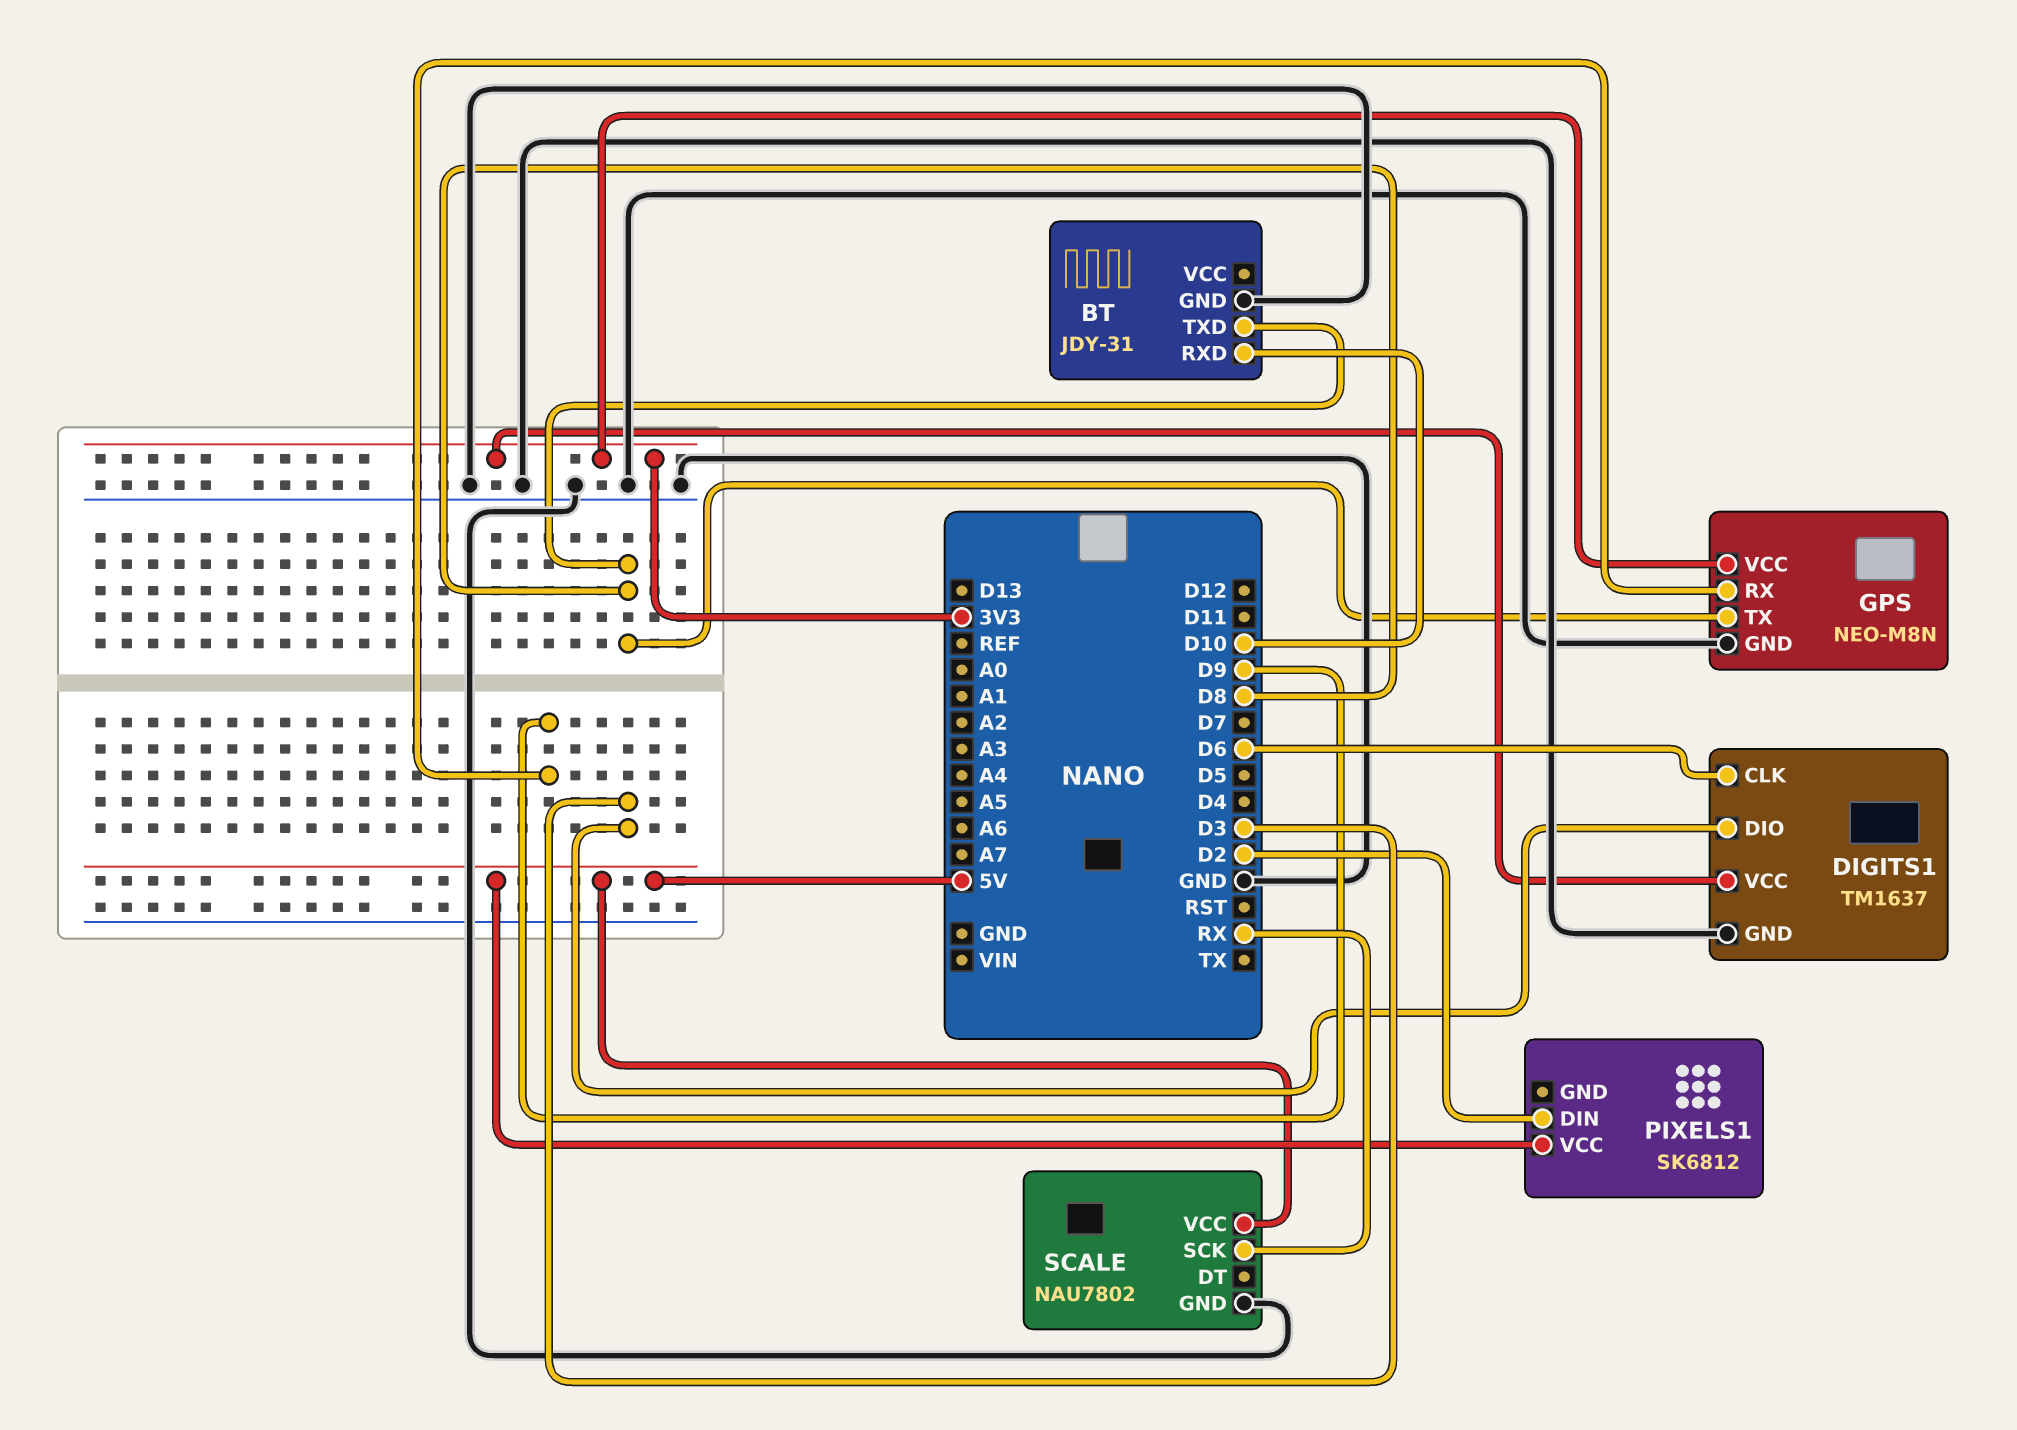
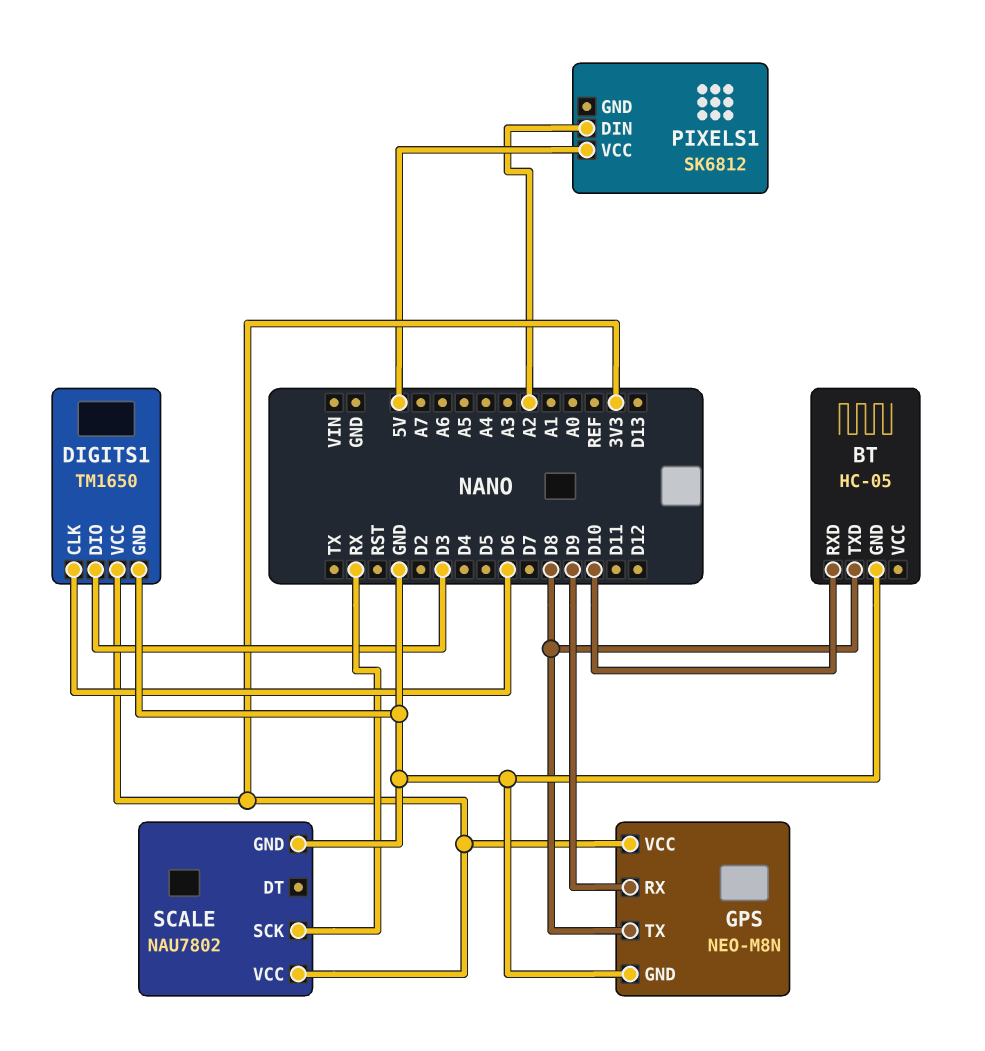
BT: JDY-31 -> HC-05
DIGITS1: TM1637 -> TM1650
PIXELS1 pin DIN: D2 -> A2
SCALE pin VCC: 5V -> 3V3

